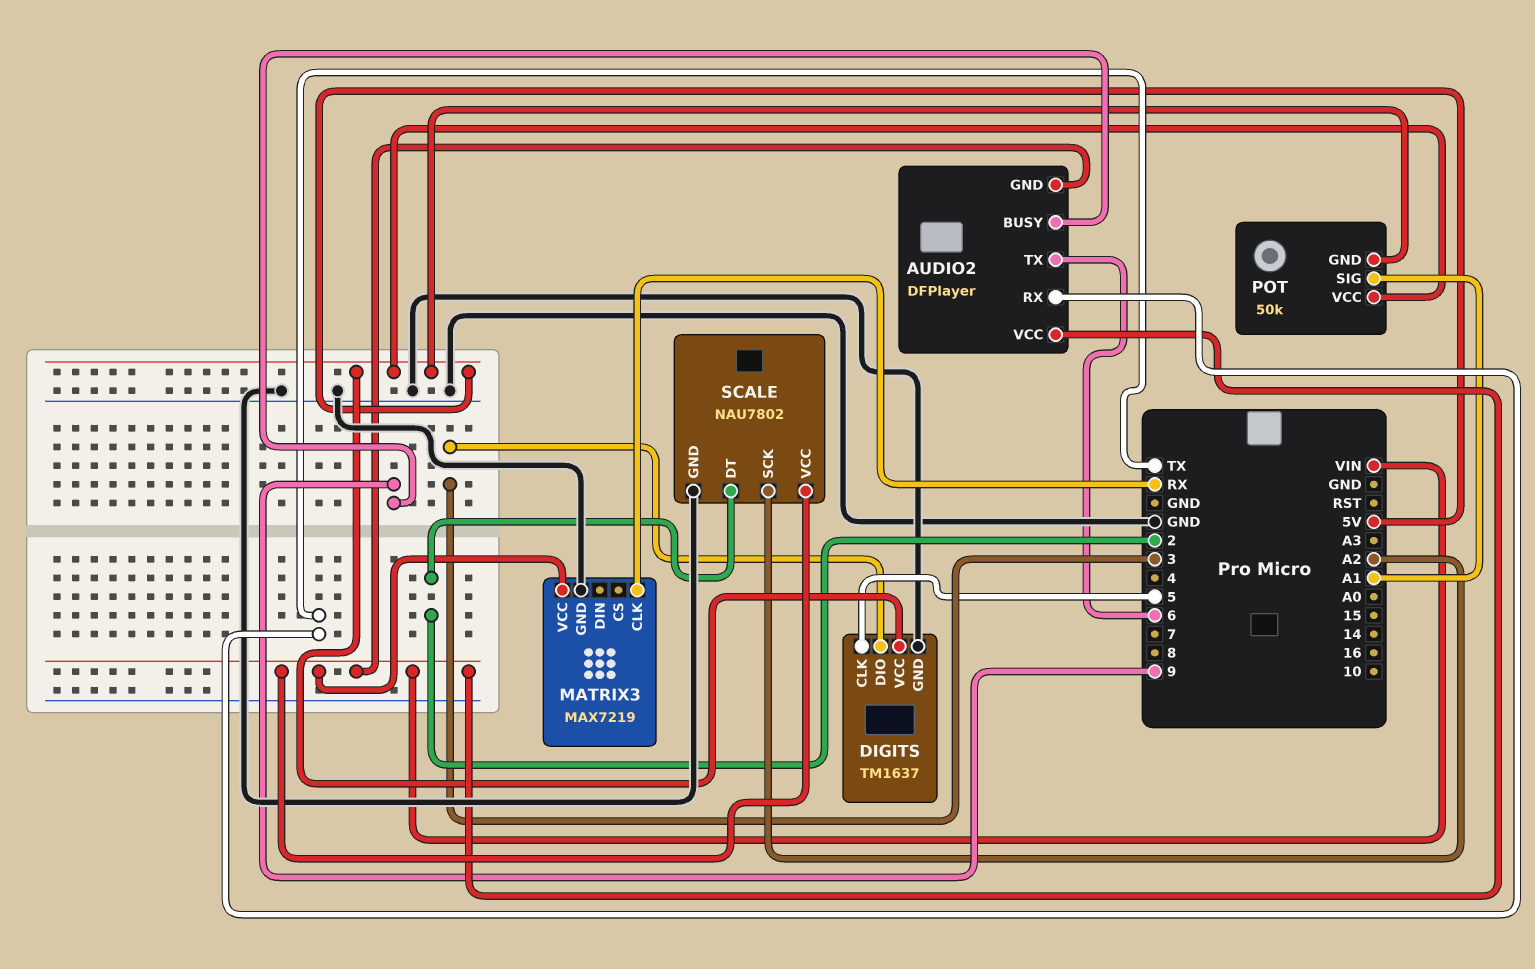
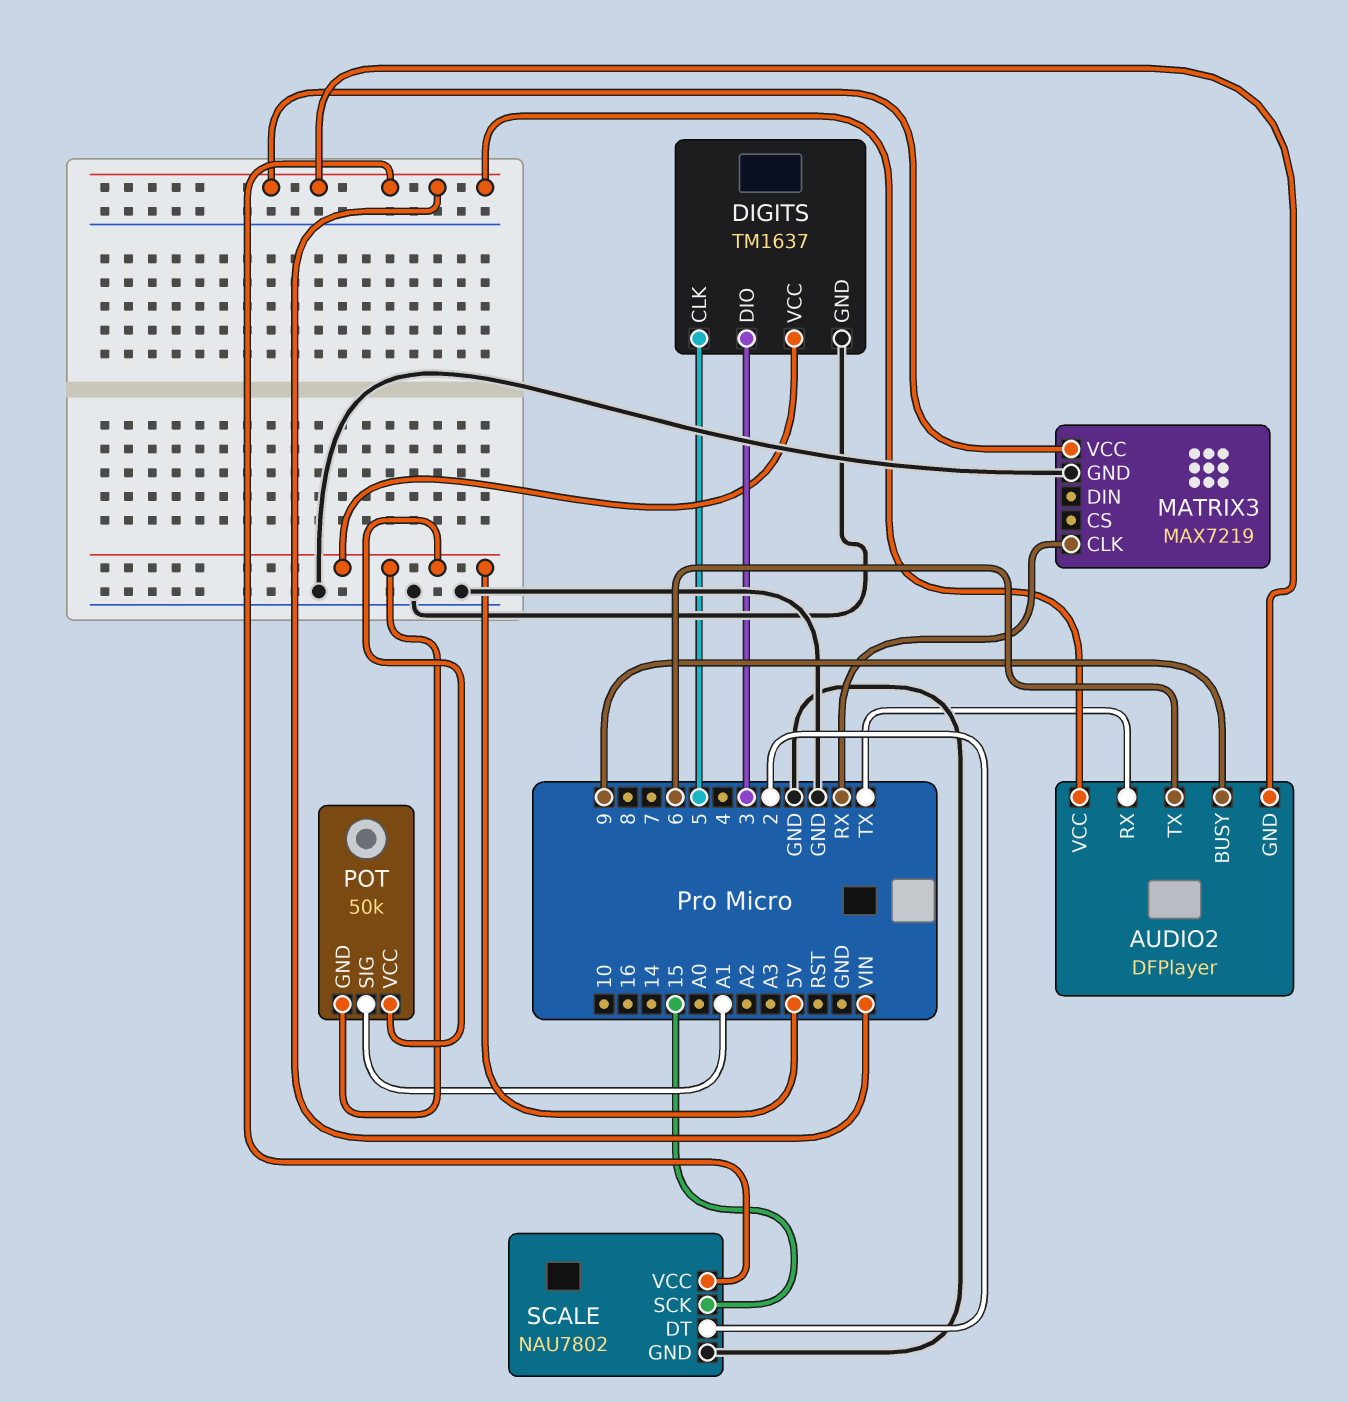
SCALE pin SCK: A2 -> 15

